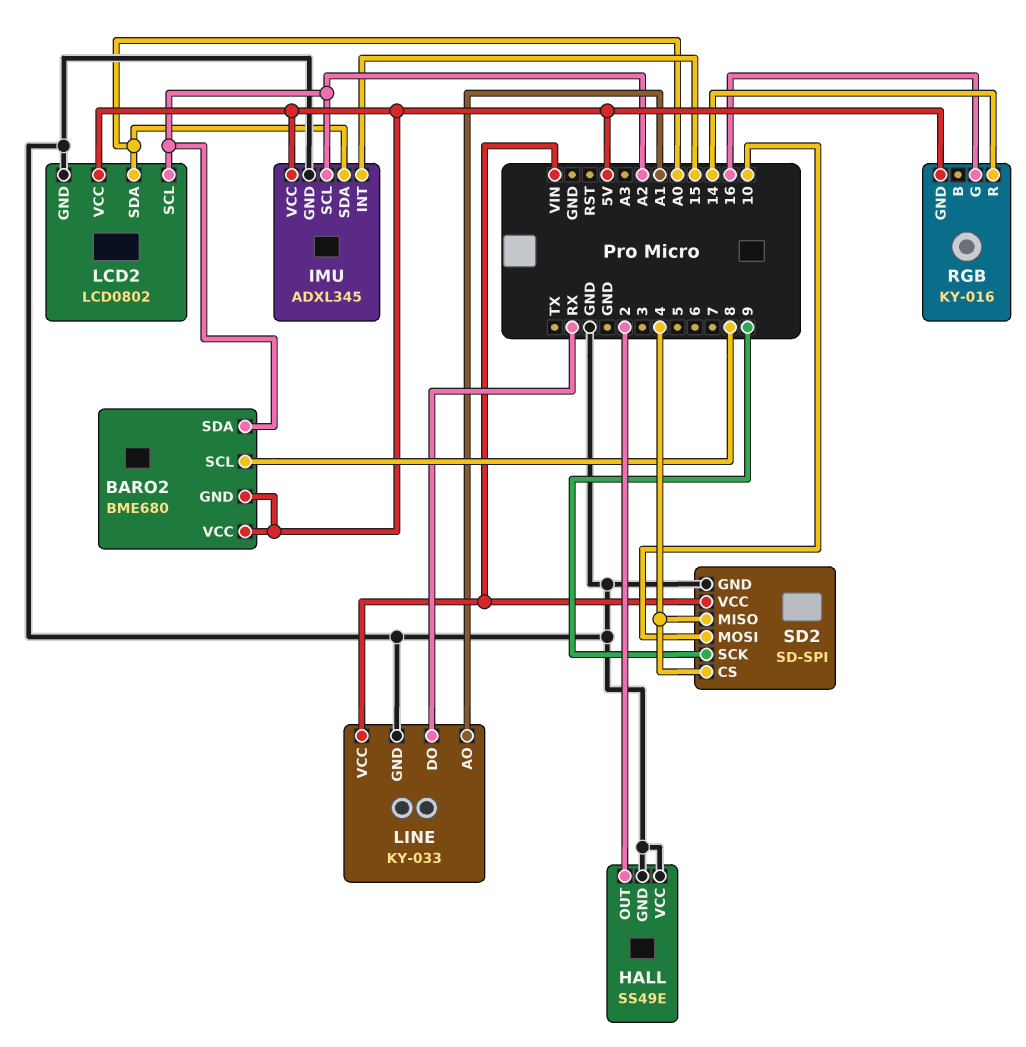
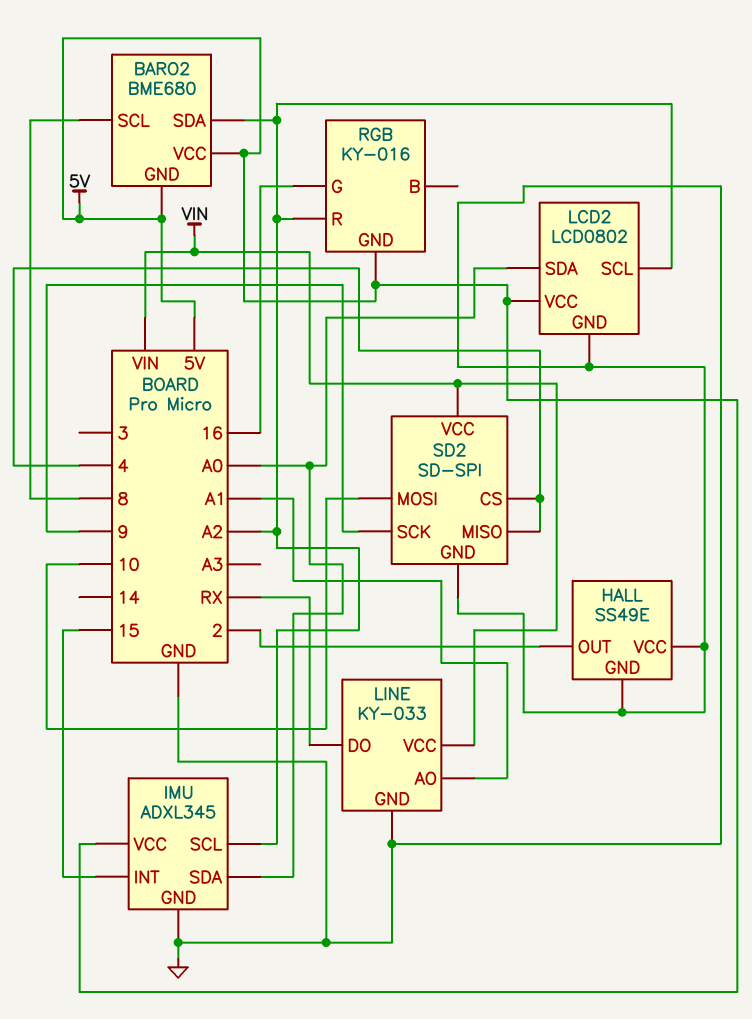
RGB pin R: 14 -> A2

